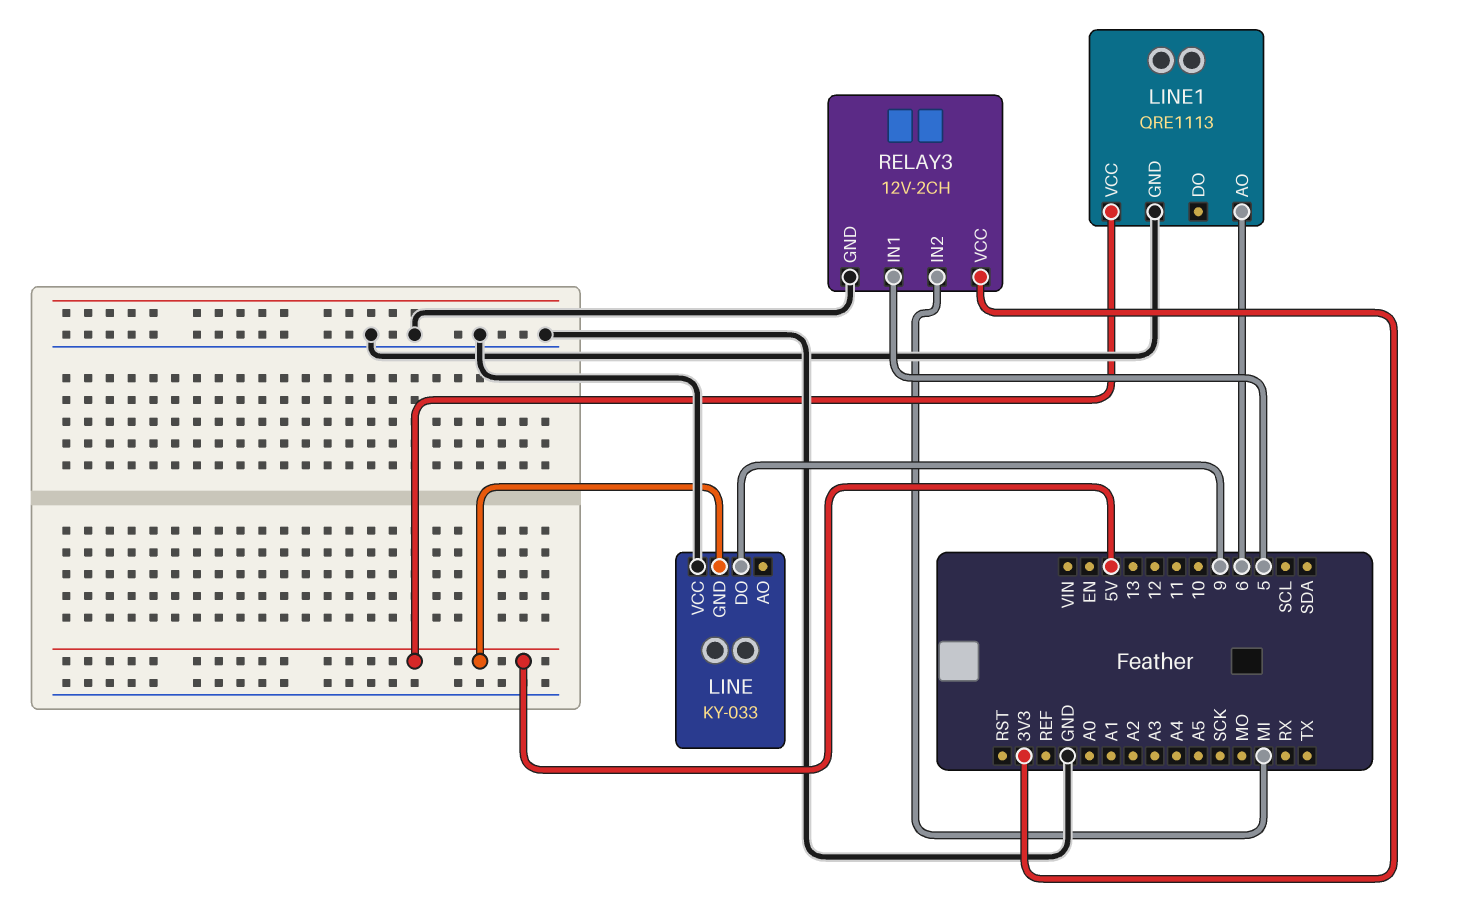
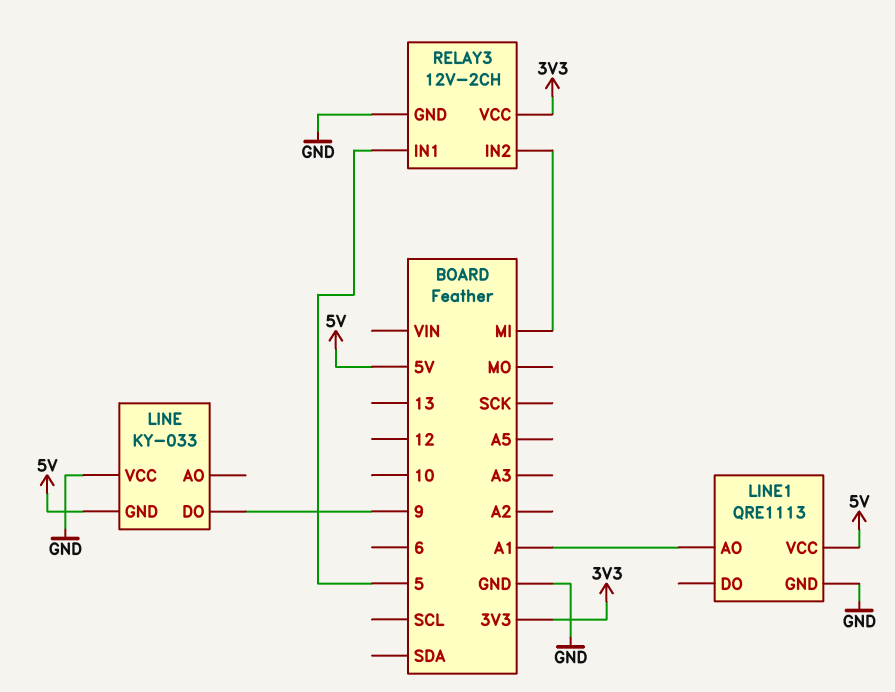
LINE1 pin AO: 6 -> A1

